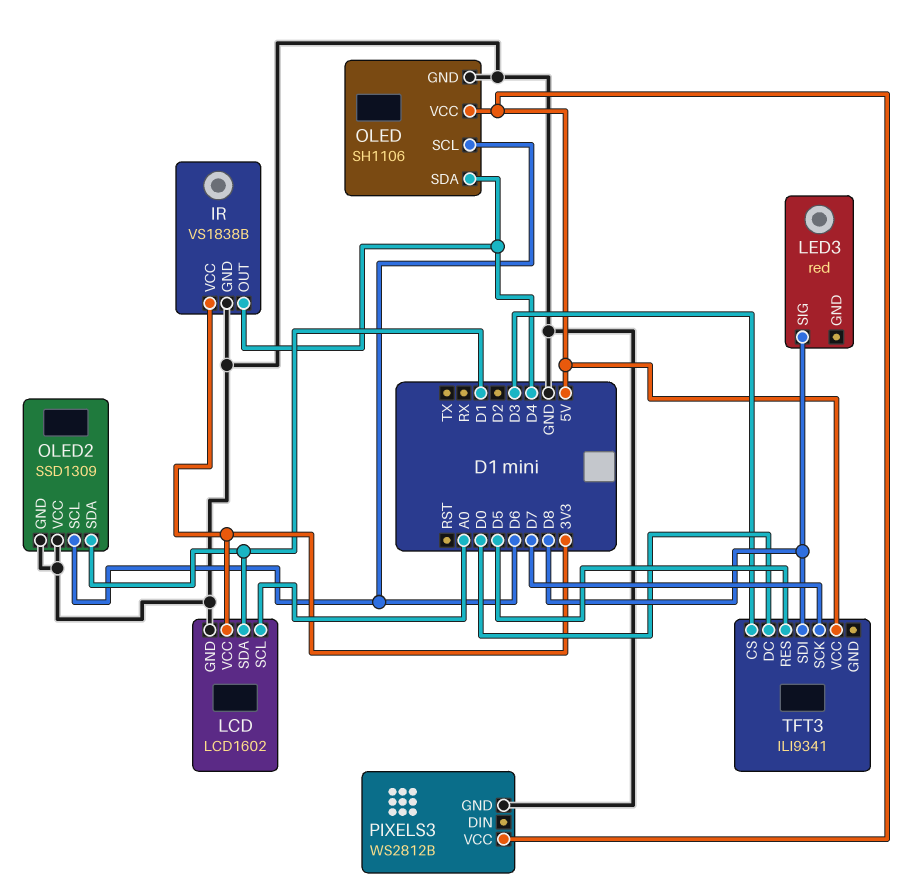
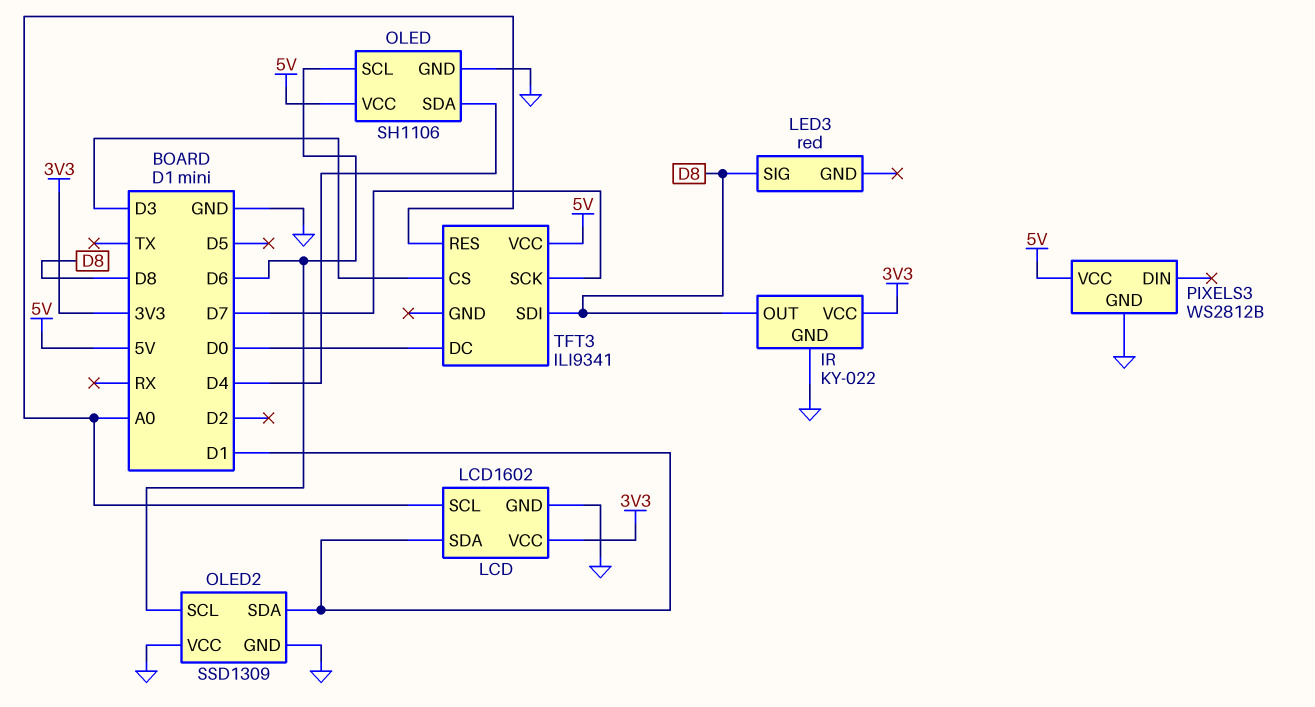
IR: VS1838B -> KY-022
IR pin OUT: D4 -> D8
TFT3 pin RES: D5 -> A0

